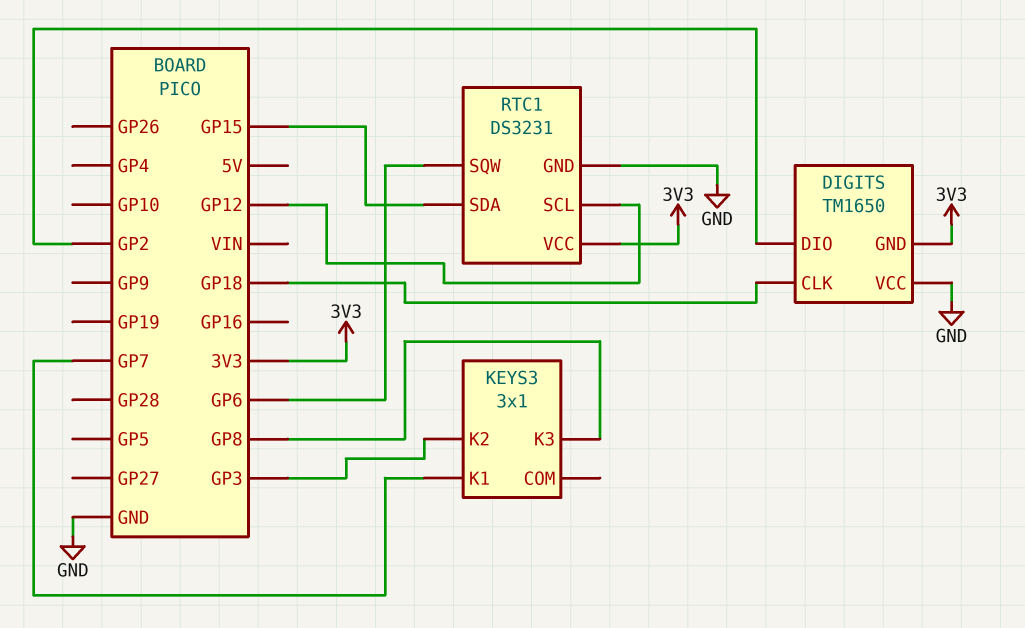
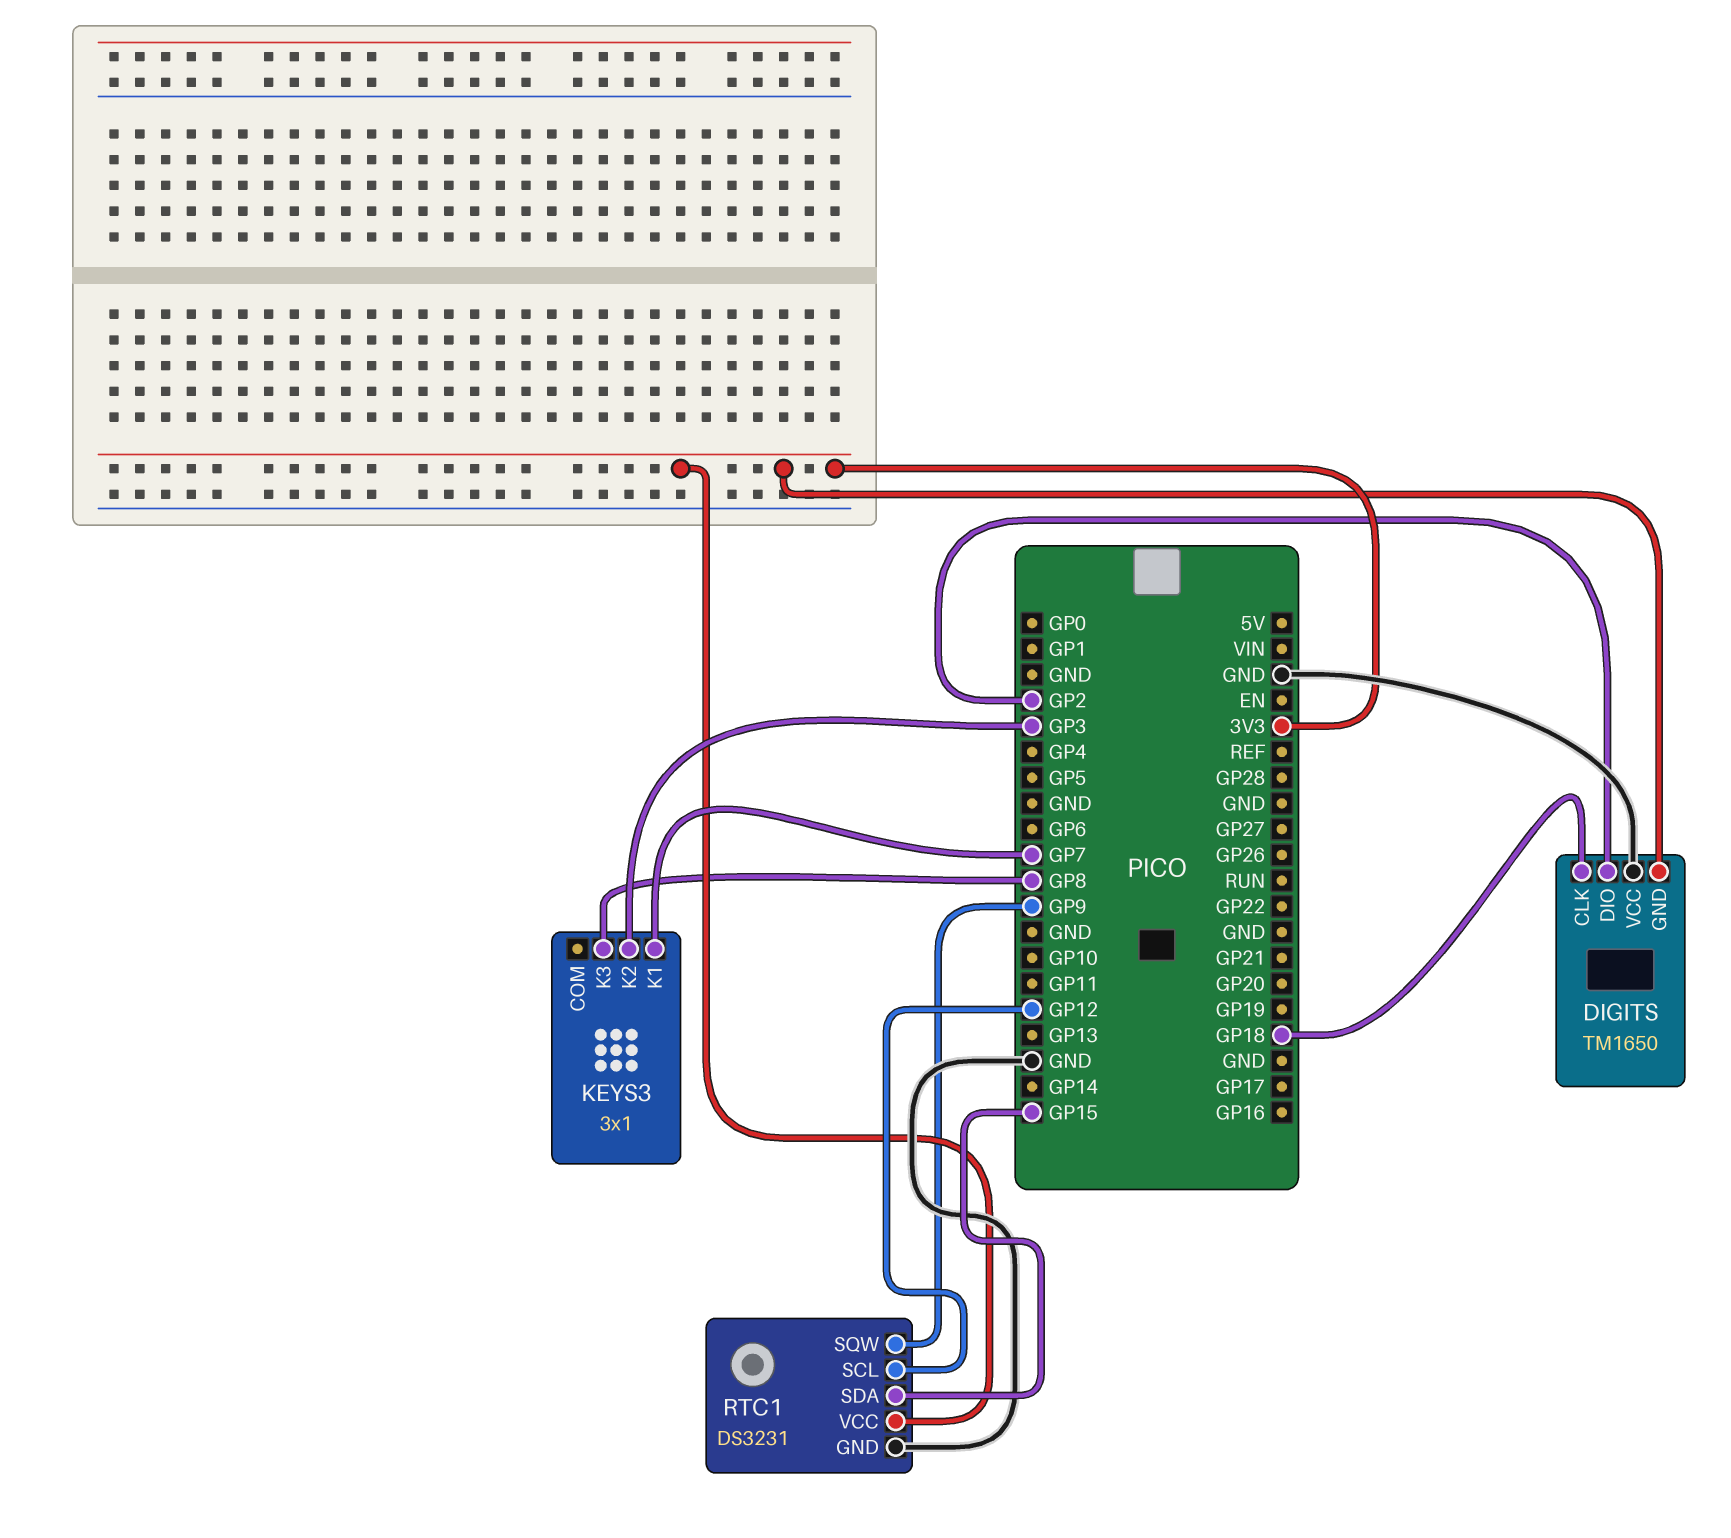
RTC1 pin SQW: GP6 -> GP9

